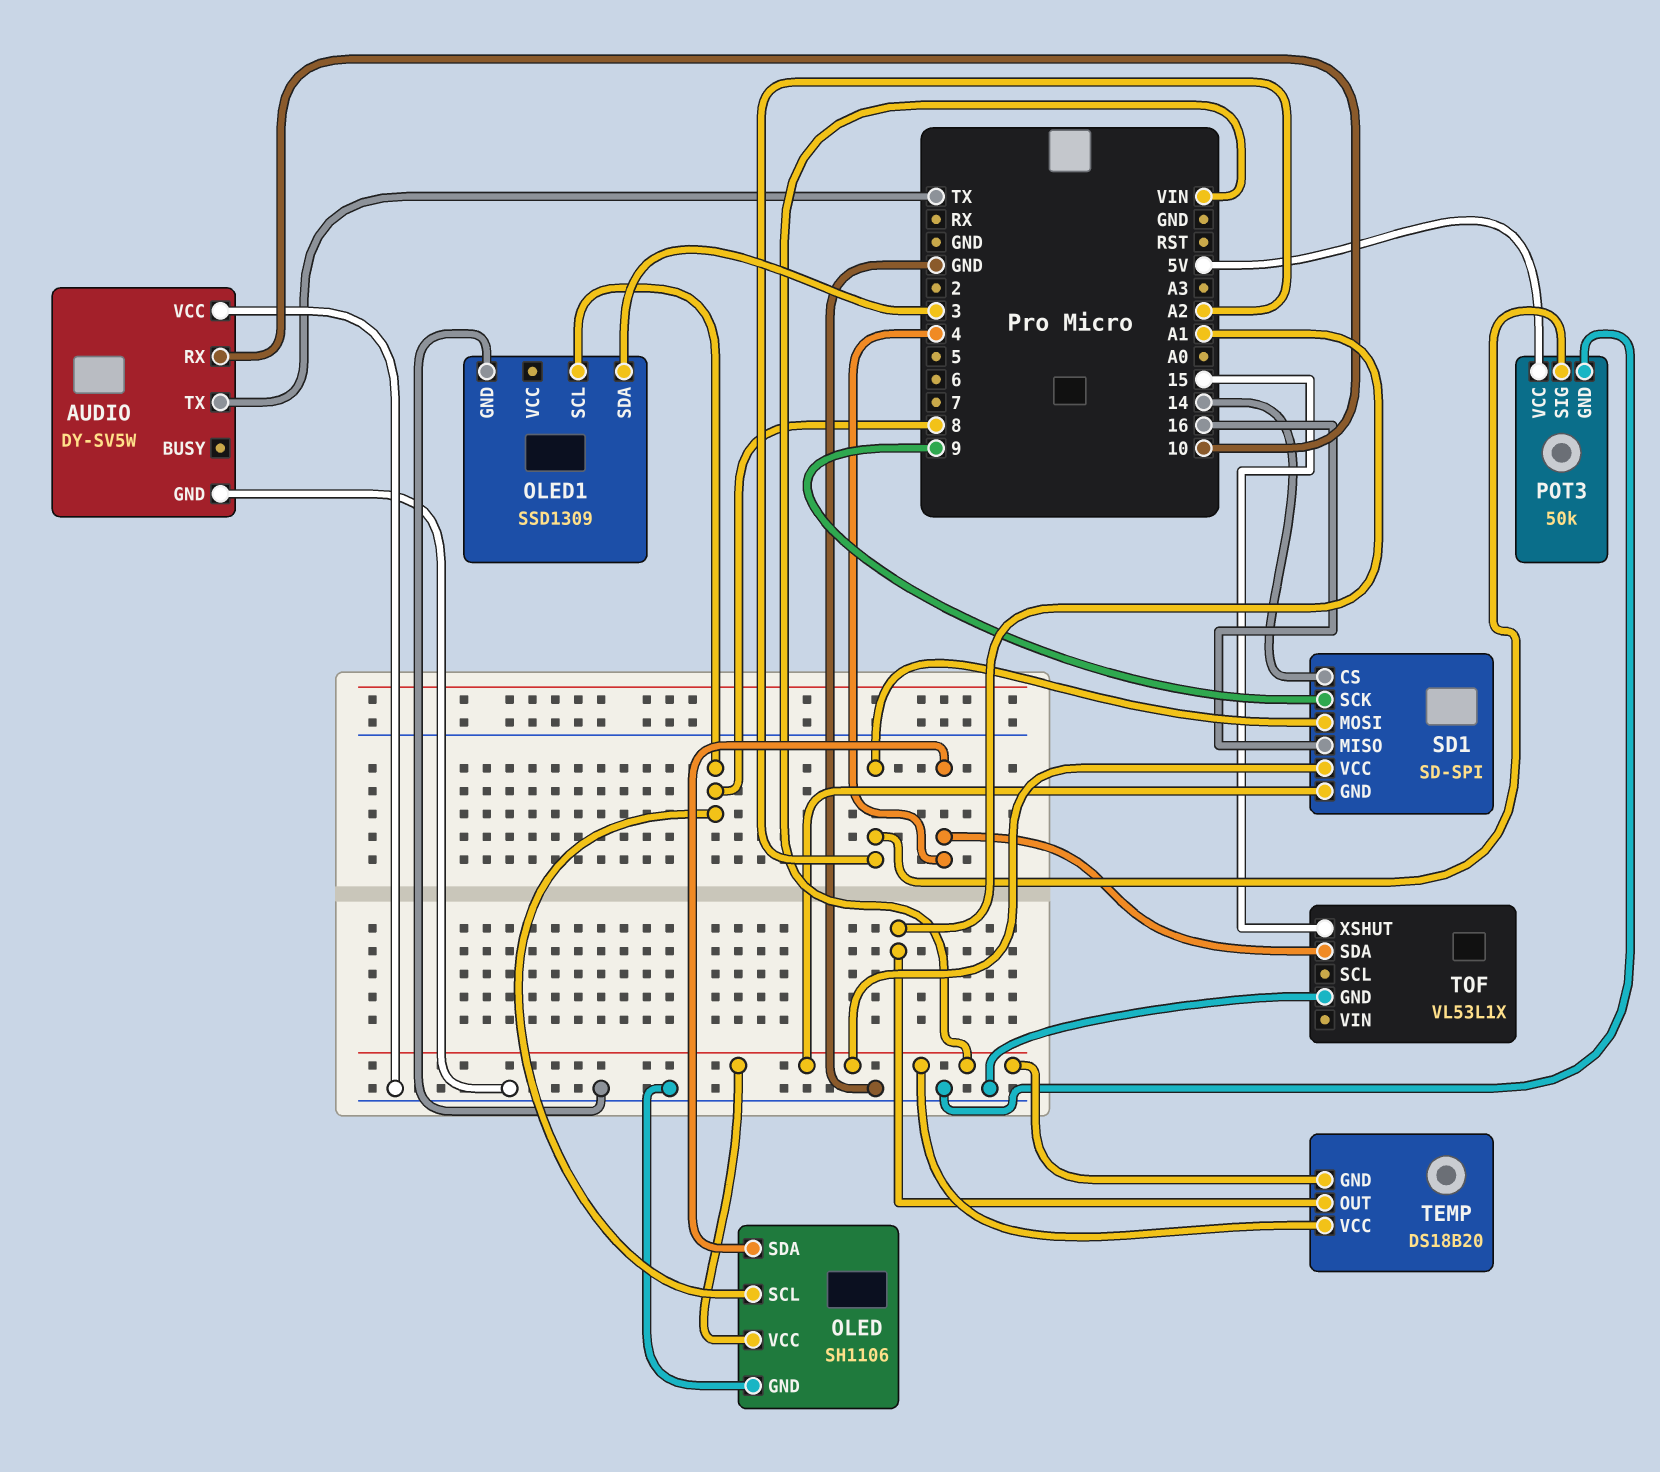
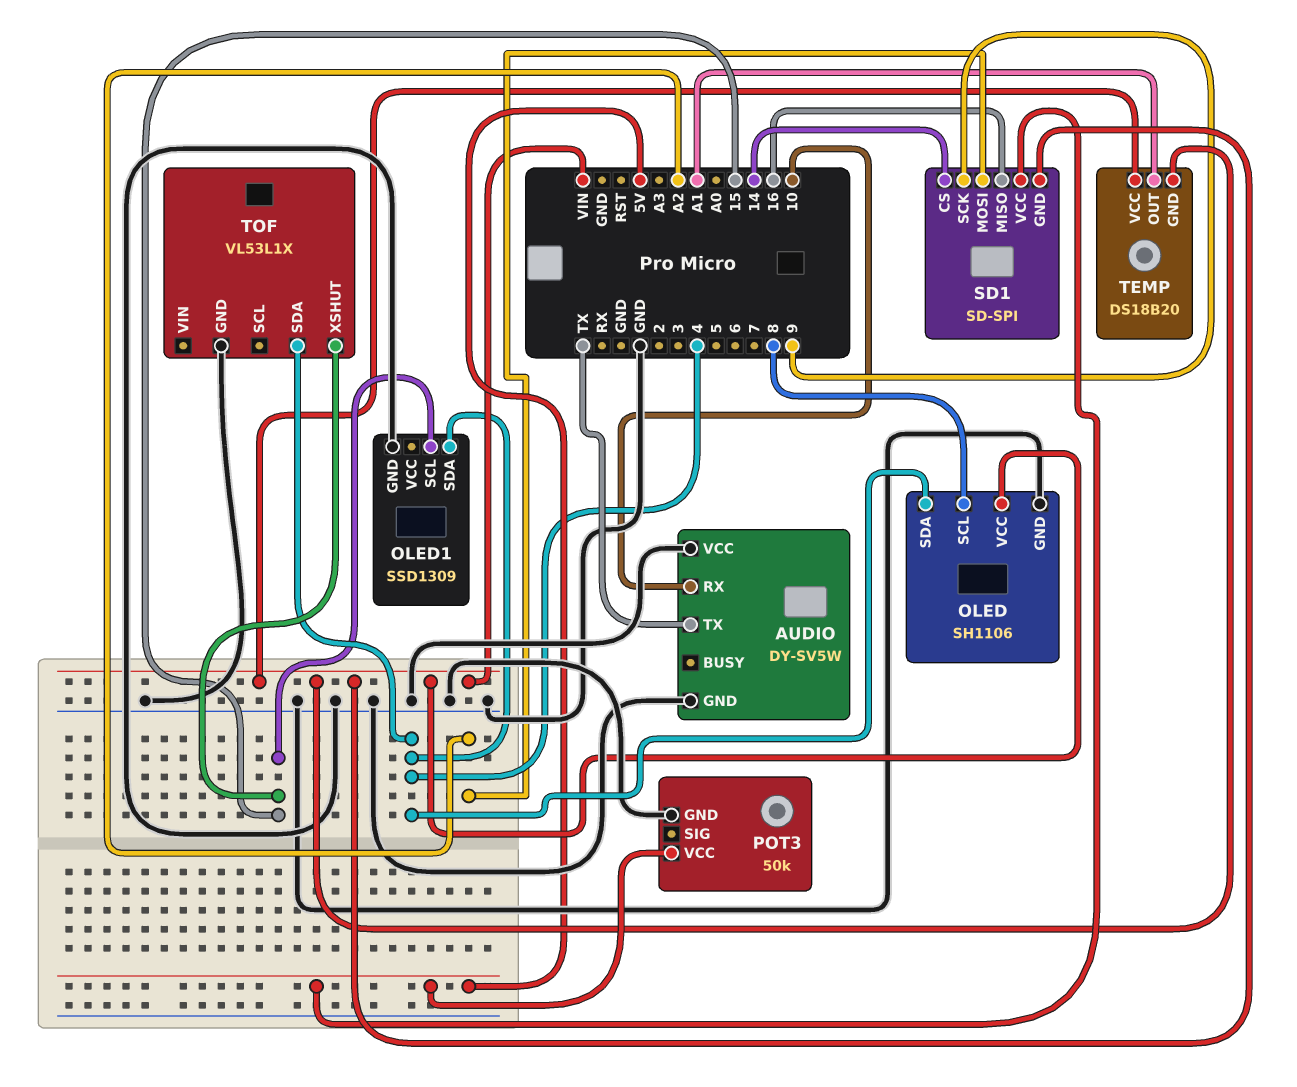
OLED1 pin SCL: 8 -> 15
OLED1 pin SDA: 3 -> 4
POT3 pin SIG: A2 -> none
SD1 pin VCC: VIN -> 5V

